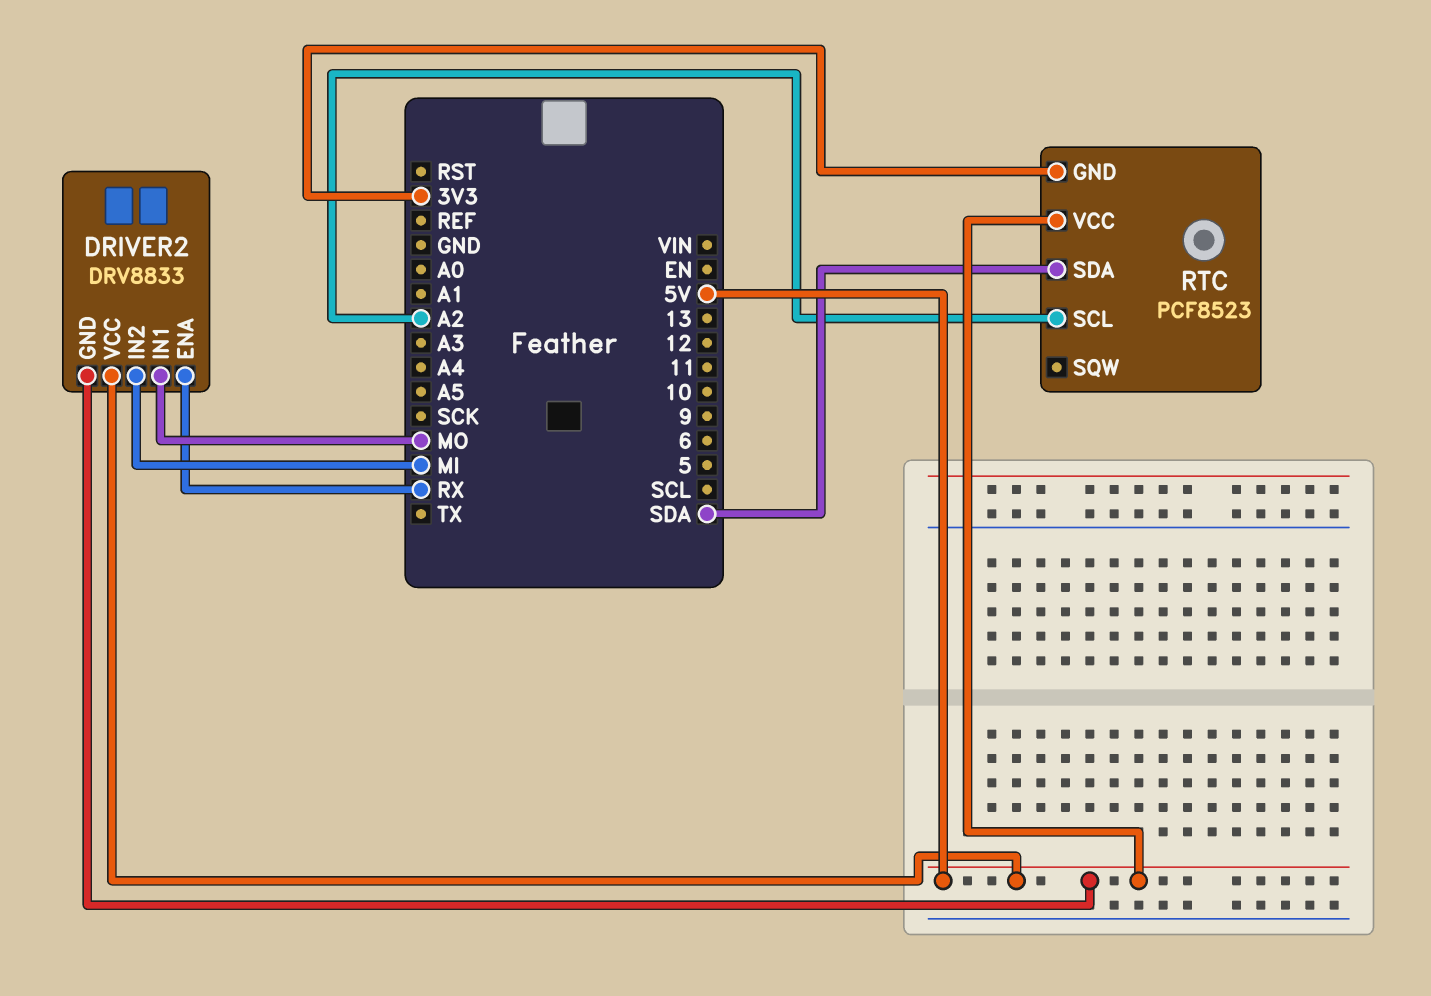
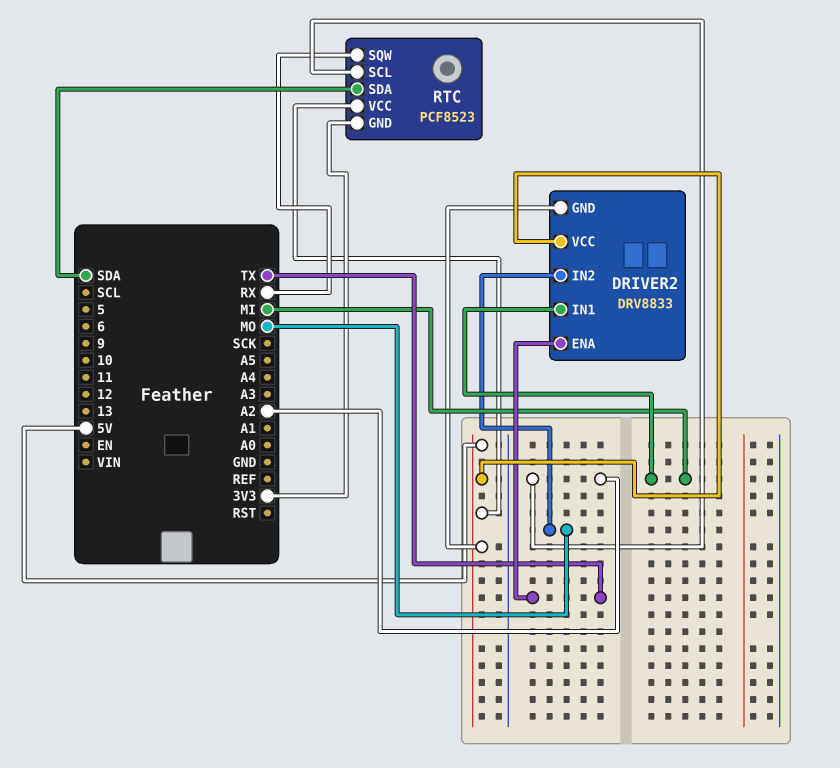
DRIVER2 pin ENA: RX -> TX
DRIVER2 pin IN1: MO -> MI
DRIVER2 pin IN2: MI -> MO
RTC pin SQW: none -> RX

